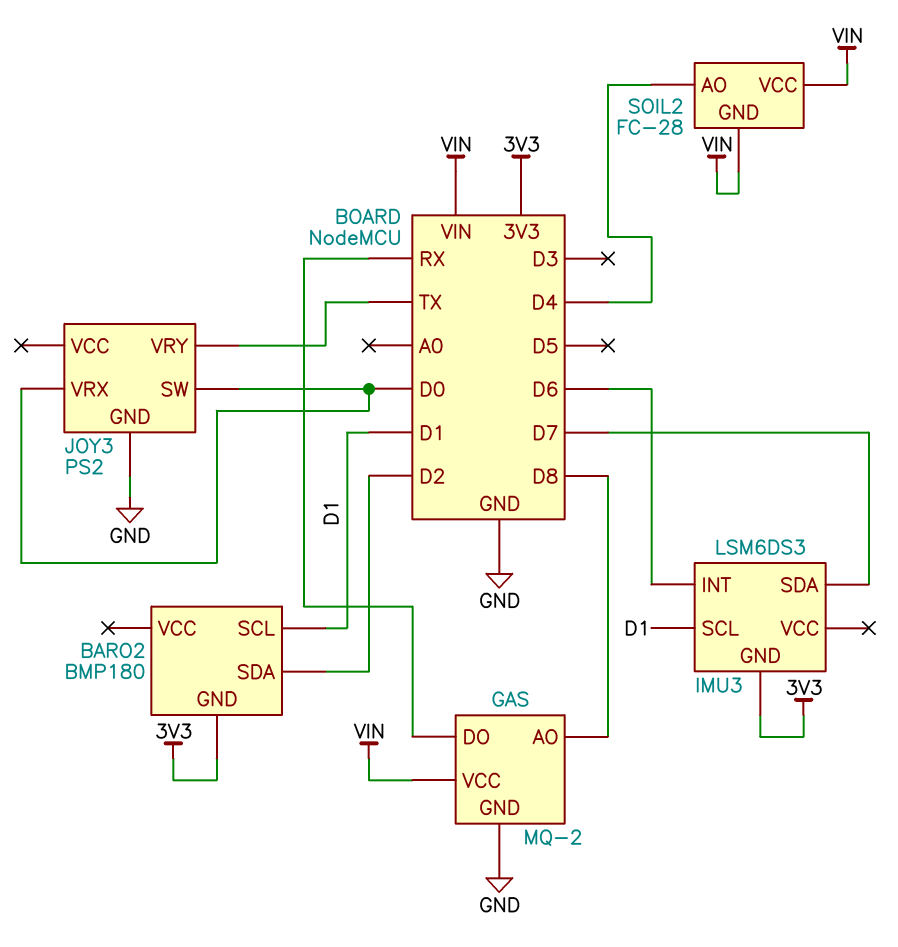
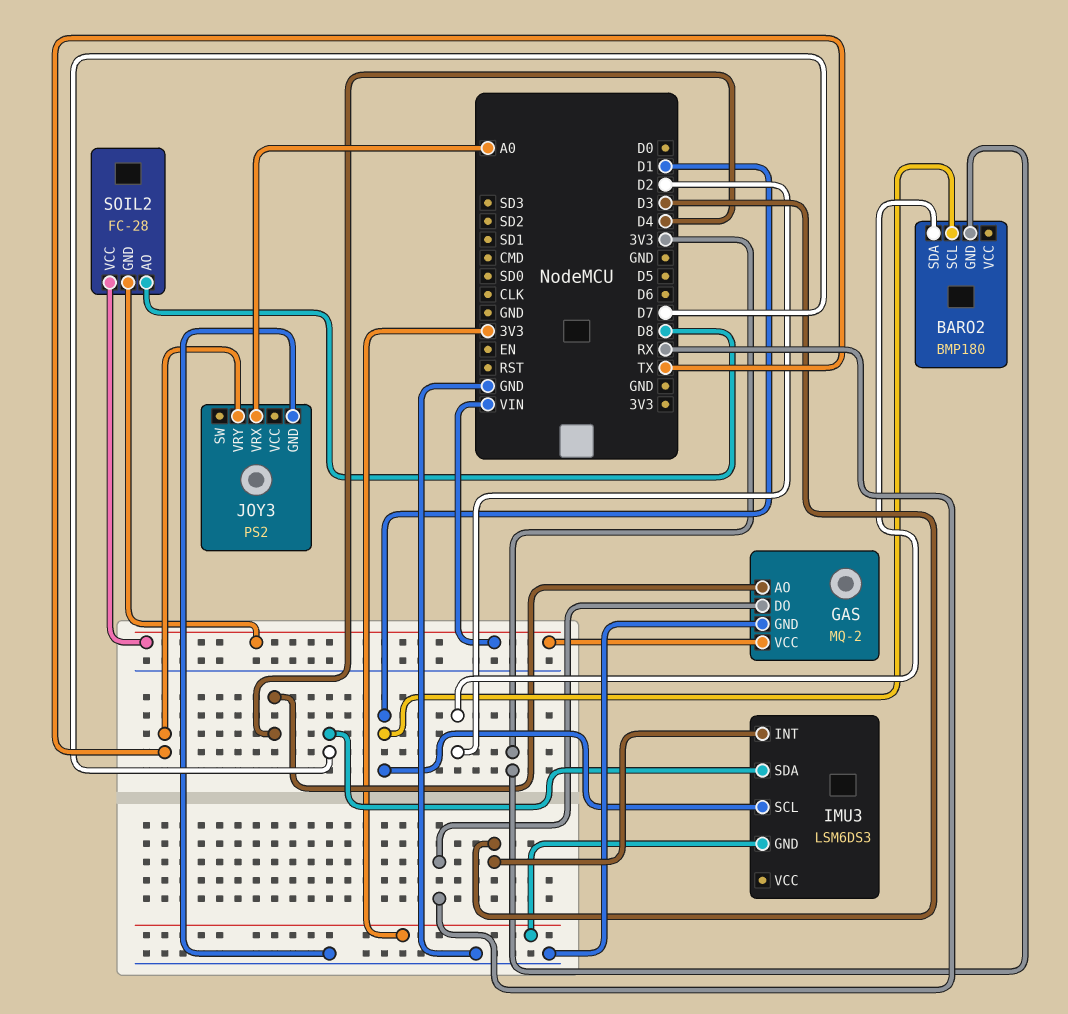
GAS pin AO: D8 -> D4
IMU3 pin INT: D6 -> D3
JOY3 pin SW: D0 -> none
JOY3 pin VRX: D0 -> A0
SOIL2 pin AO: D4 -> D8

